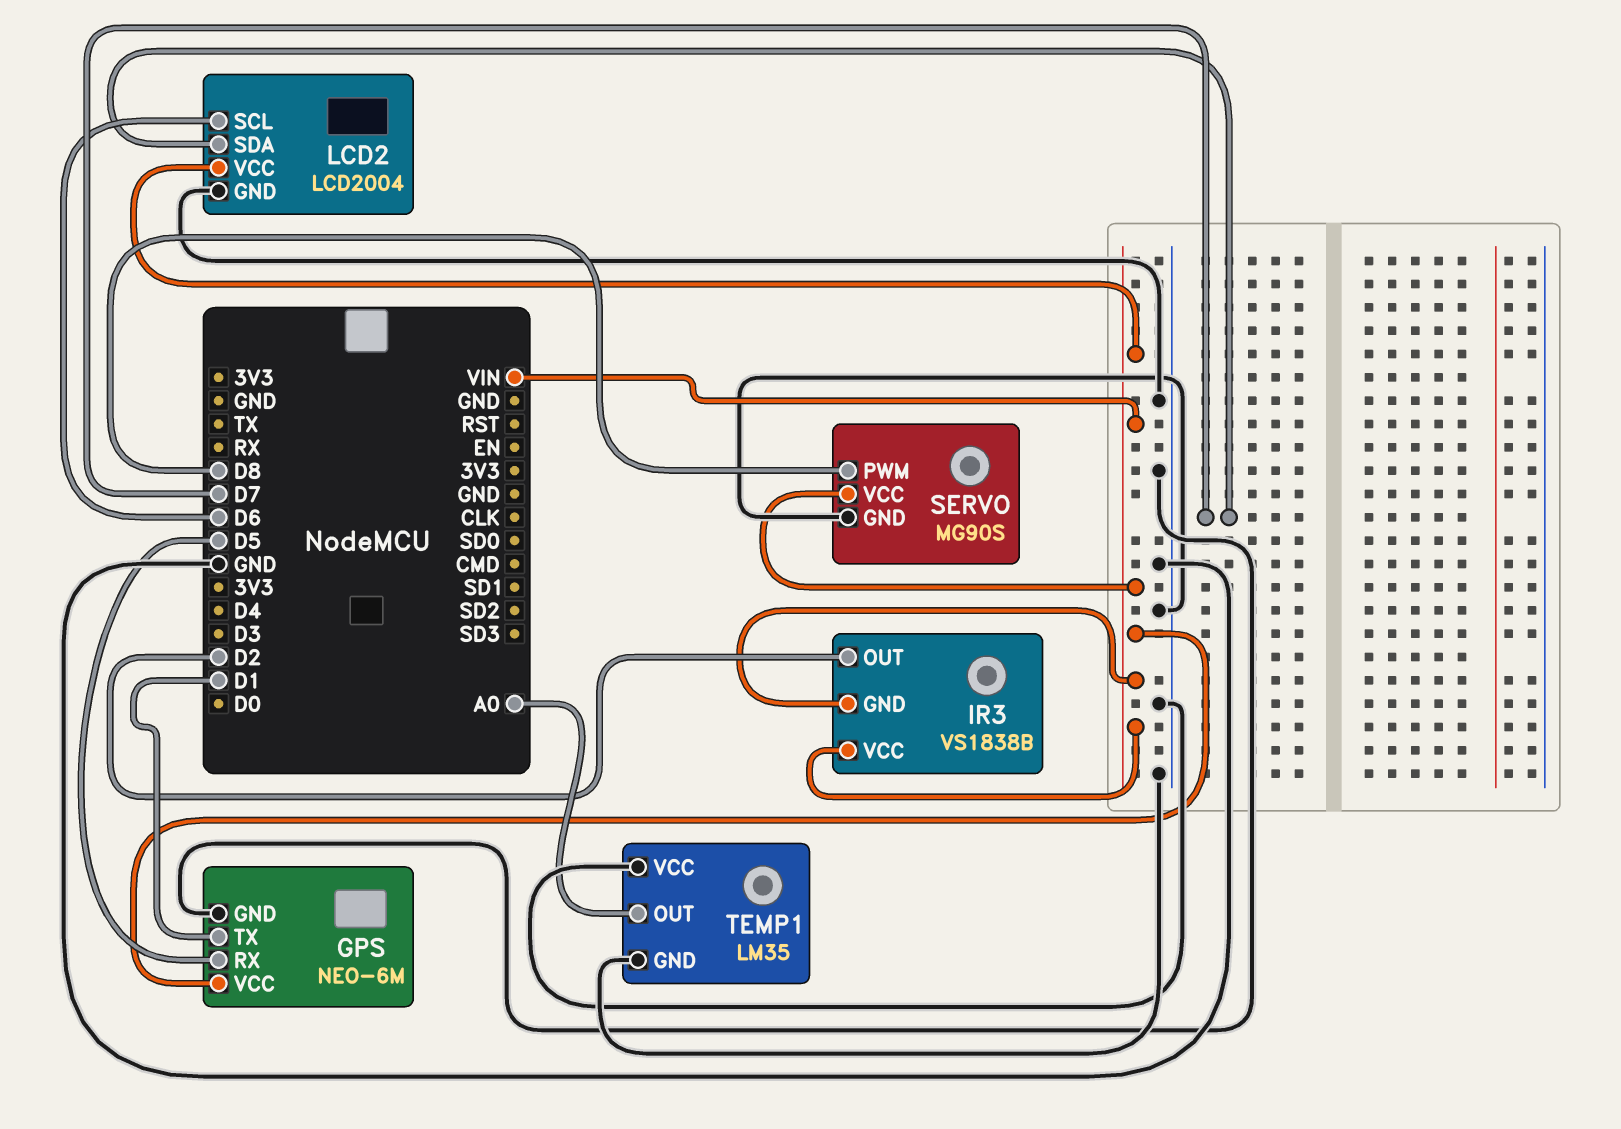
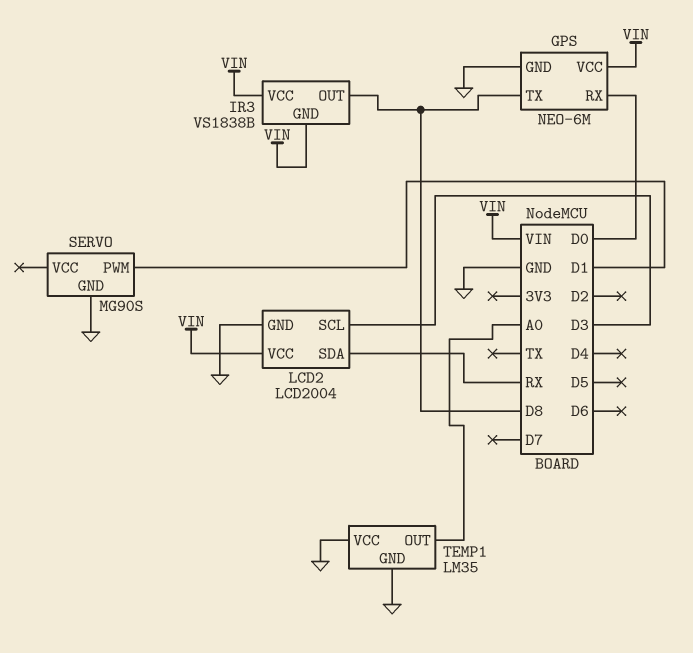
GPS pin RX: D5 -> D0
GPS pin TX: D1 -> D8
IR3 pin OUT: D2 -> D8
LCD2 pin SCL: D6 -> D3
LCD2 pin SDA: D7 -> RX
SERVO pin PWM: D8 -> D1
SERVO pin VCC: VIN -> none

